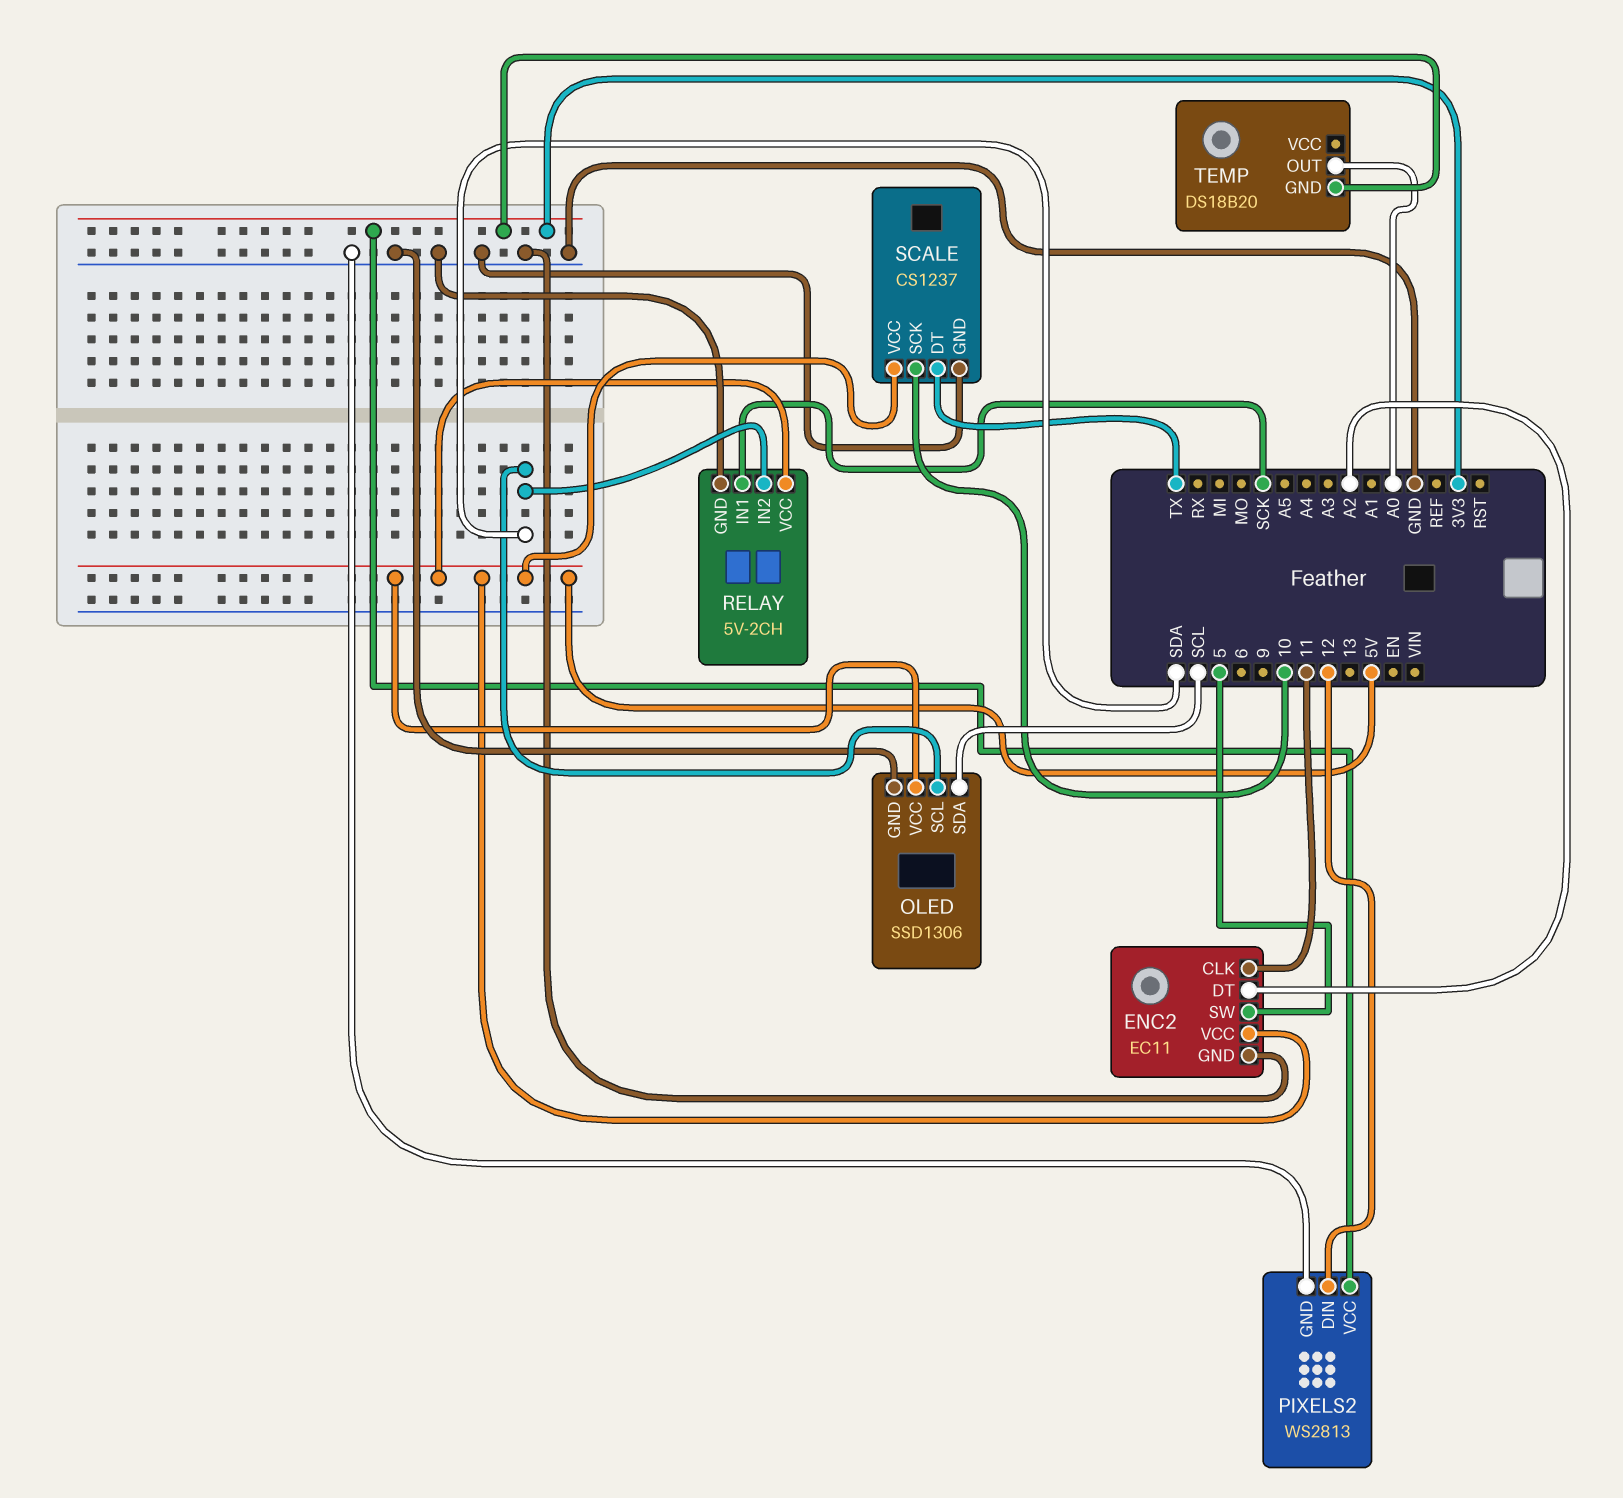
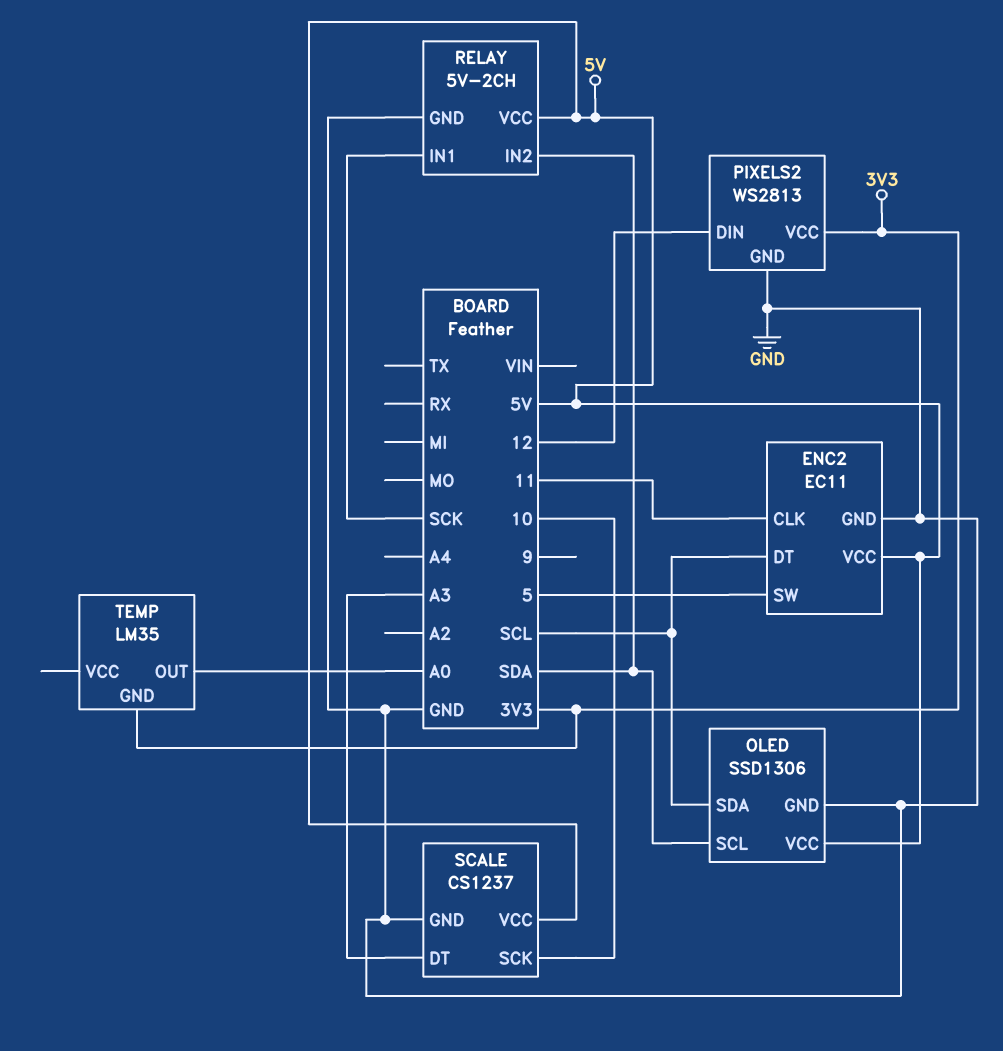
ENC2 pin DT: A2 -> SCL
SCALE pin DT: TX -> A3
TEMP: DS18B20 -> LM35

